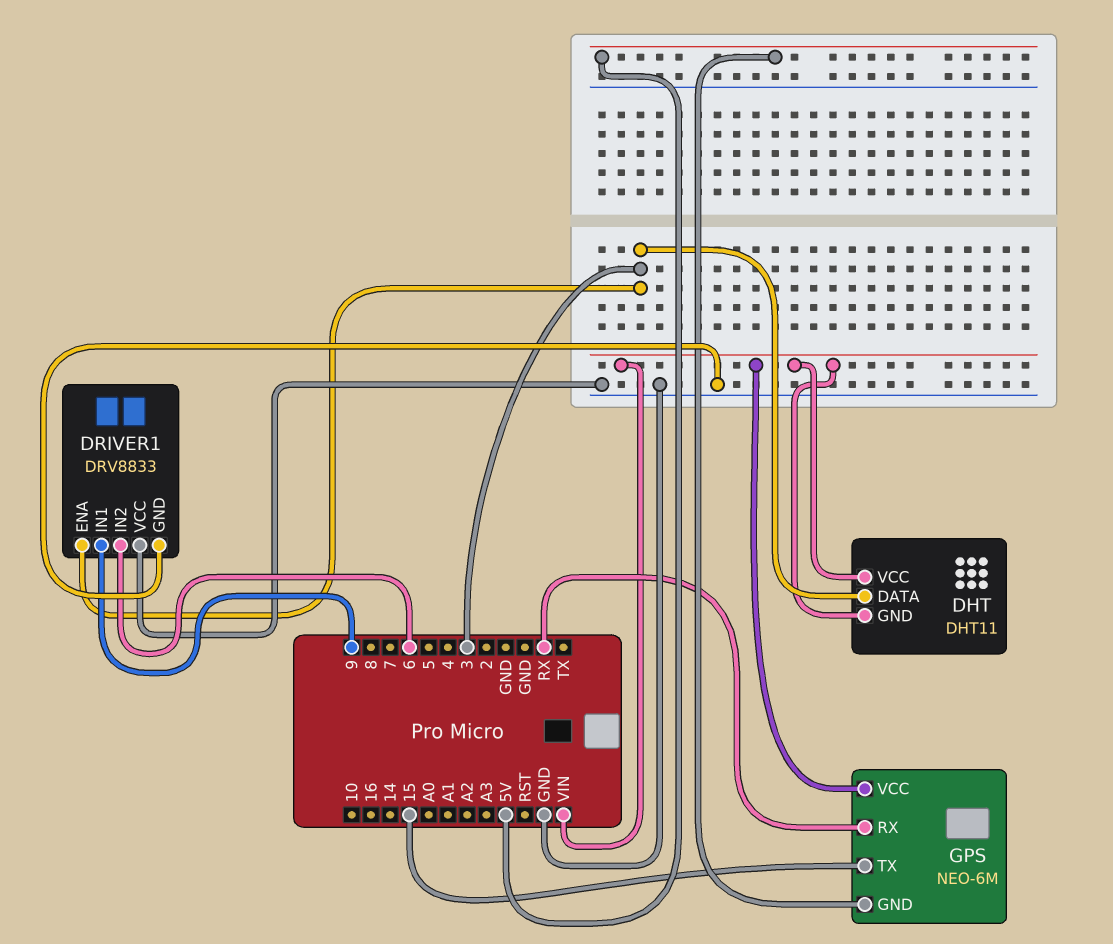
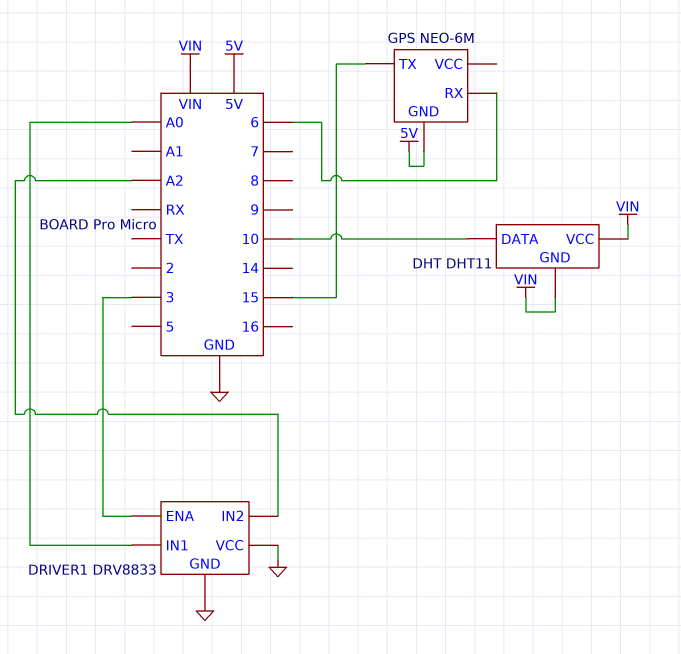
DHT pin DATA: 3 -> 10
DRIVER1 pin IN1: 9 -> A0
DRIVER1 pin IN2: 6 -> A2
GPS pin RX: RX -> 6
GPS pin VCC: VIN -> none

